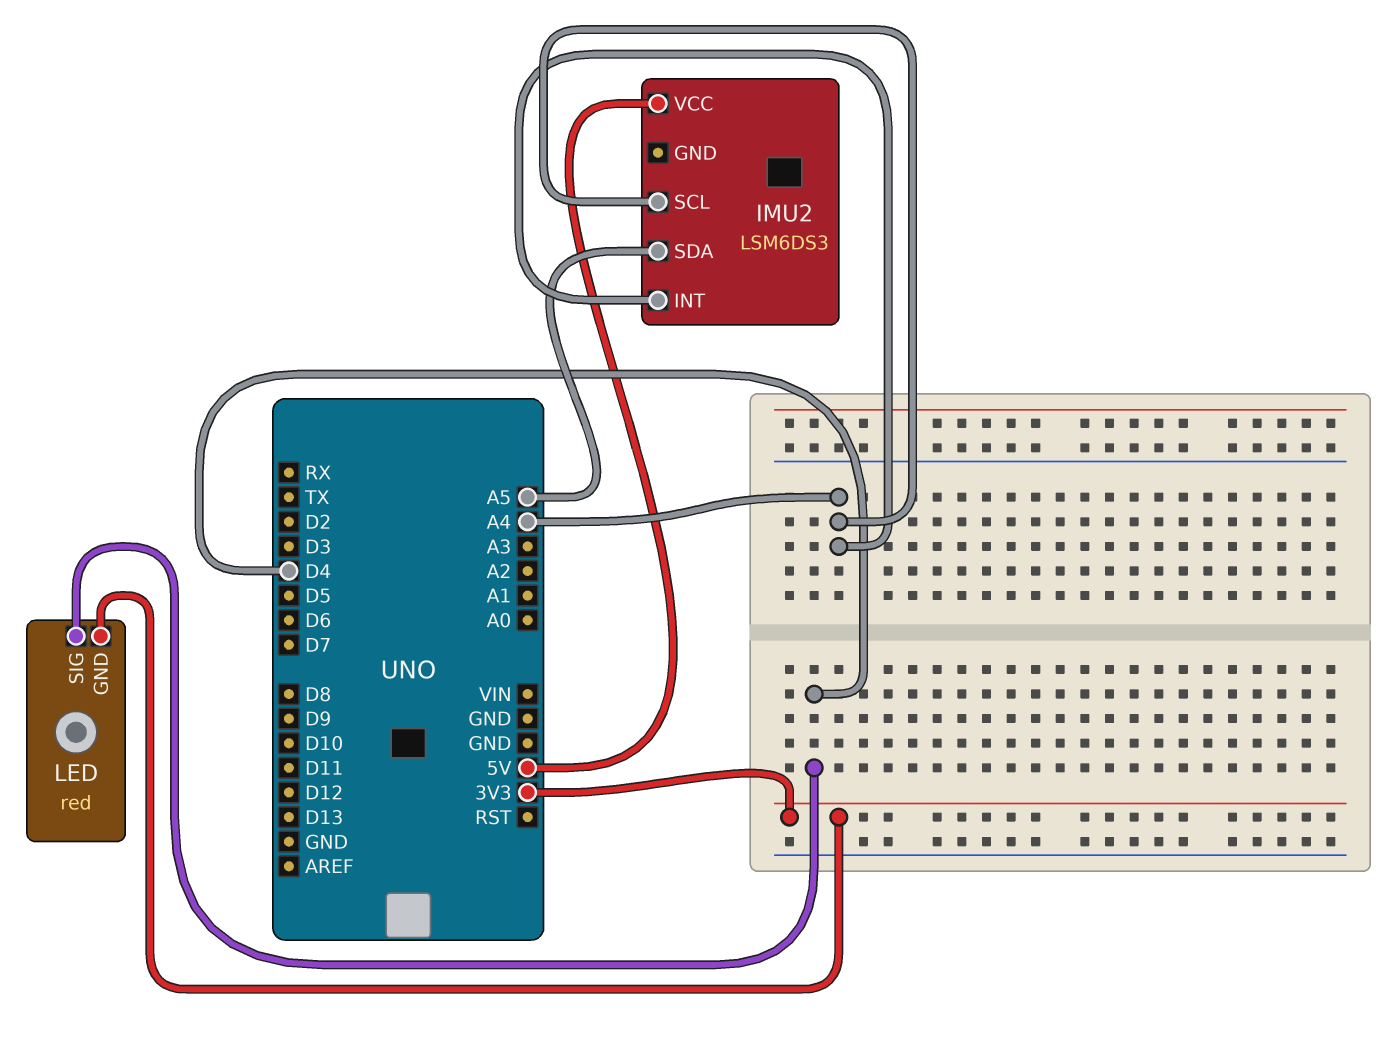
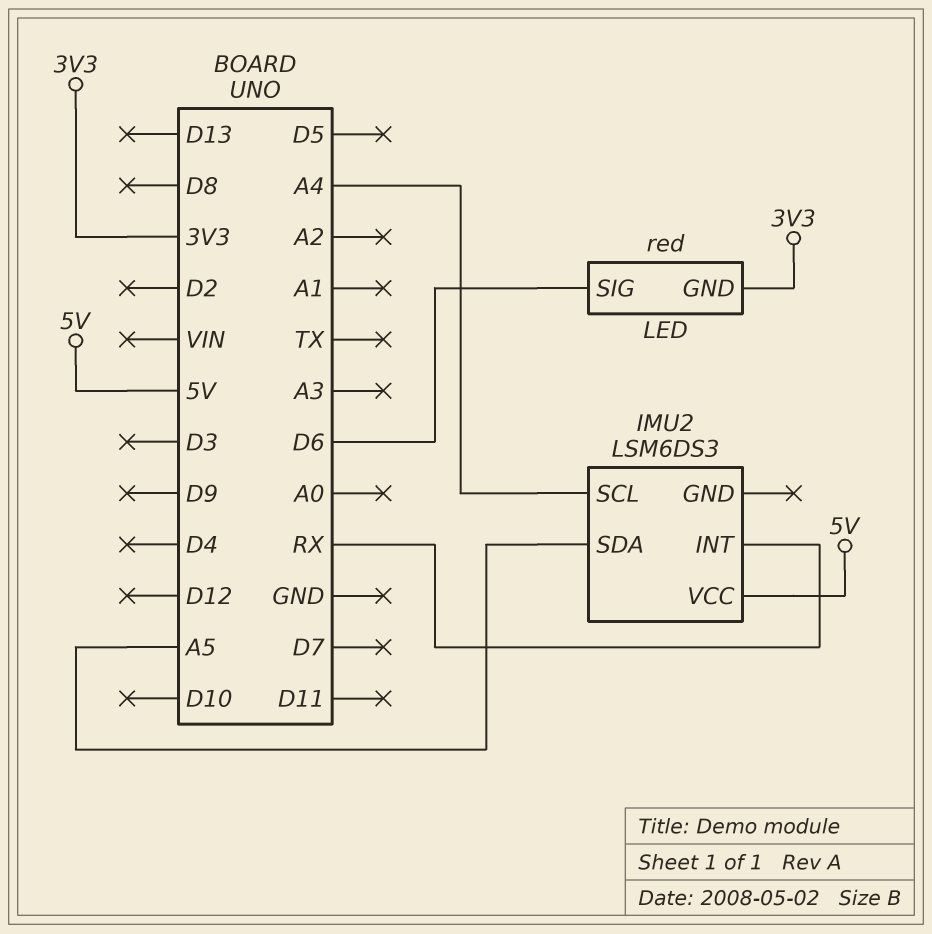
IMU2 pin INT: A4 -> RX
LED pin SIG: D4 -> D6

